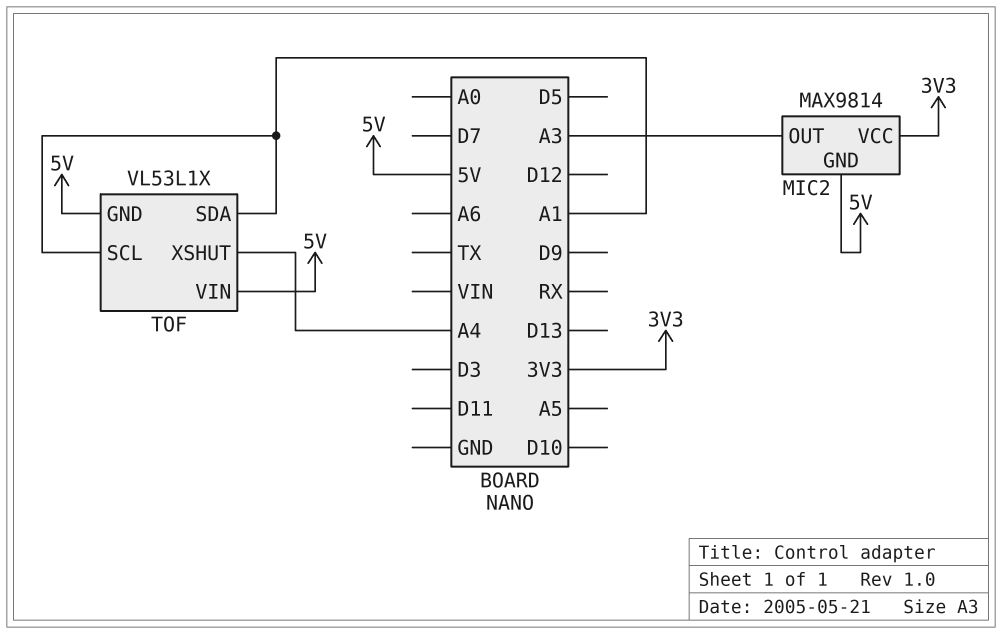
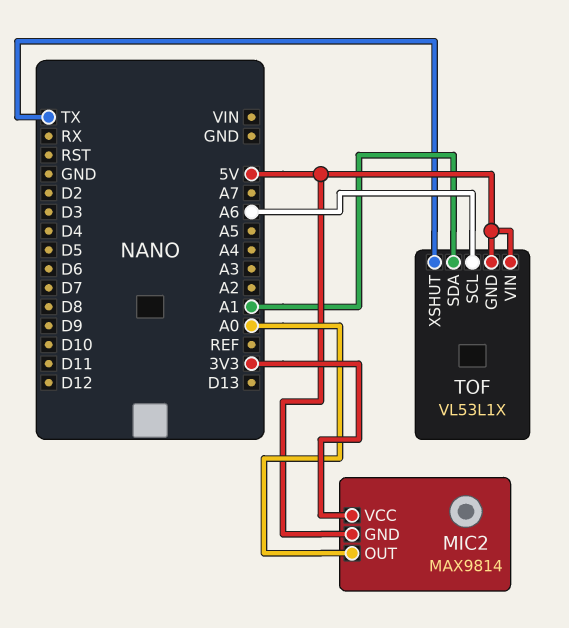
MIC2 pin OUT: A3 -> A0
TOF pin SCL: A1 -> A6
TOF pin XSHUT: A4 -> TX

